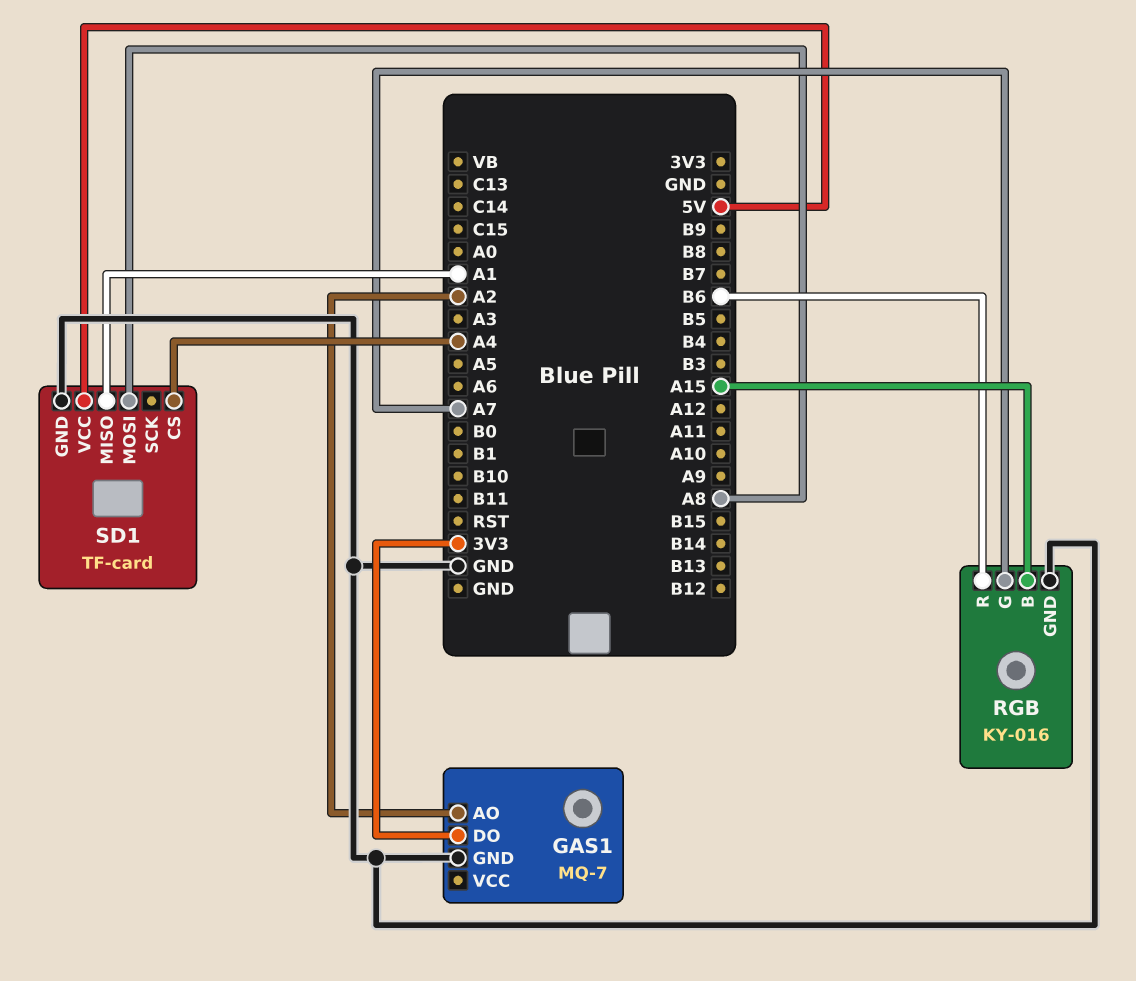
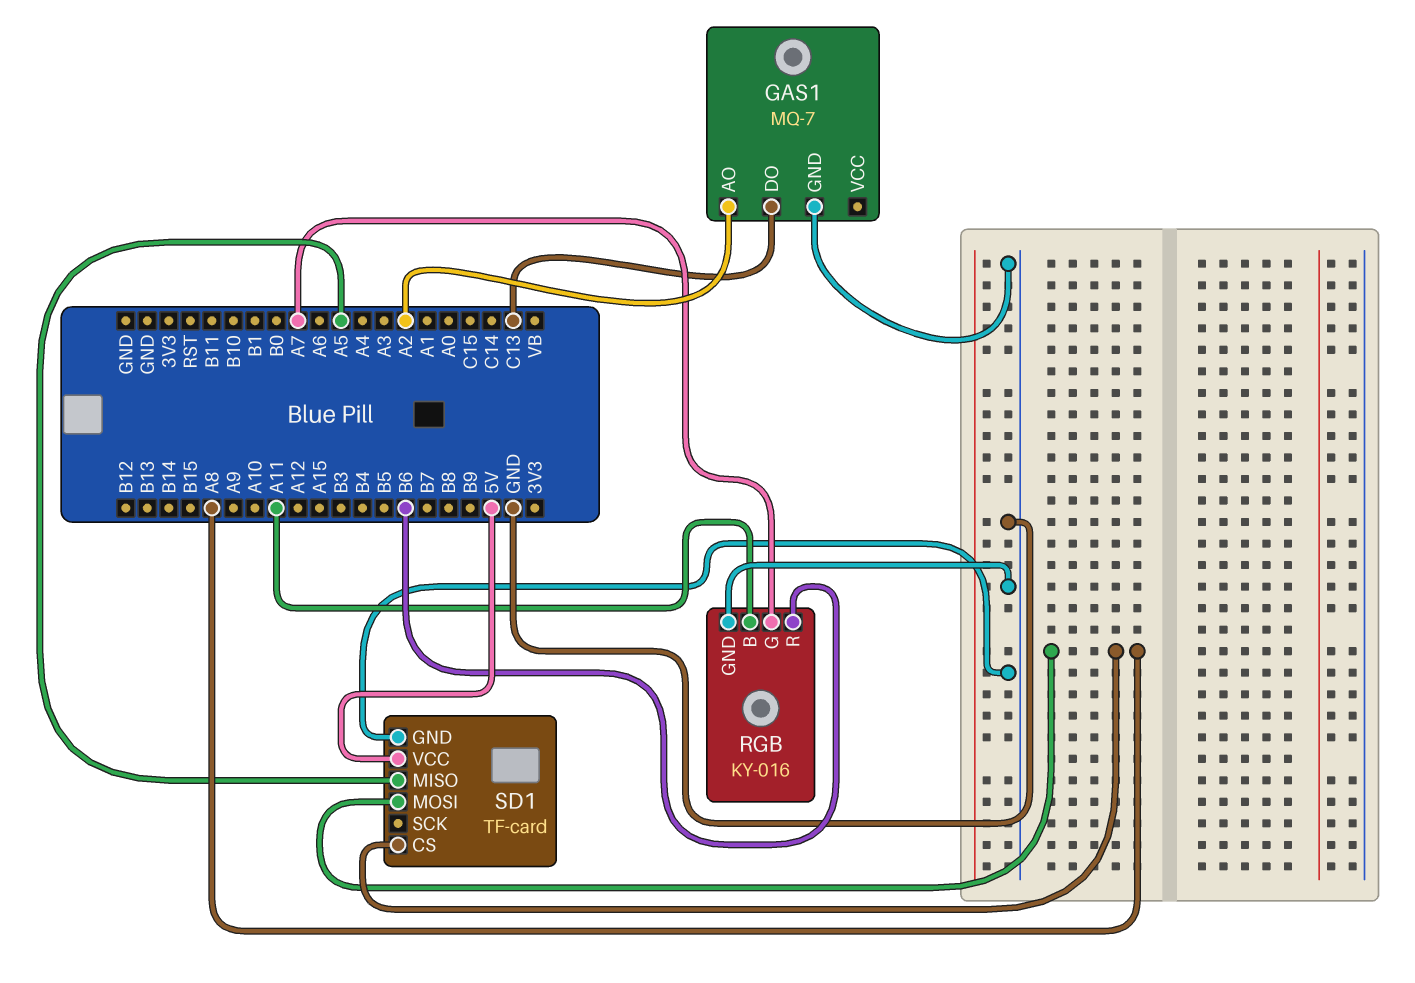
GAS1 pin DO: 3V3 -> C13
RGB pin B: A15 -> A11
SD1 pin CS: A4 -> A8
SD1 pin MISO: A1 -> A5

